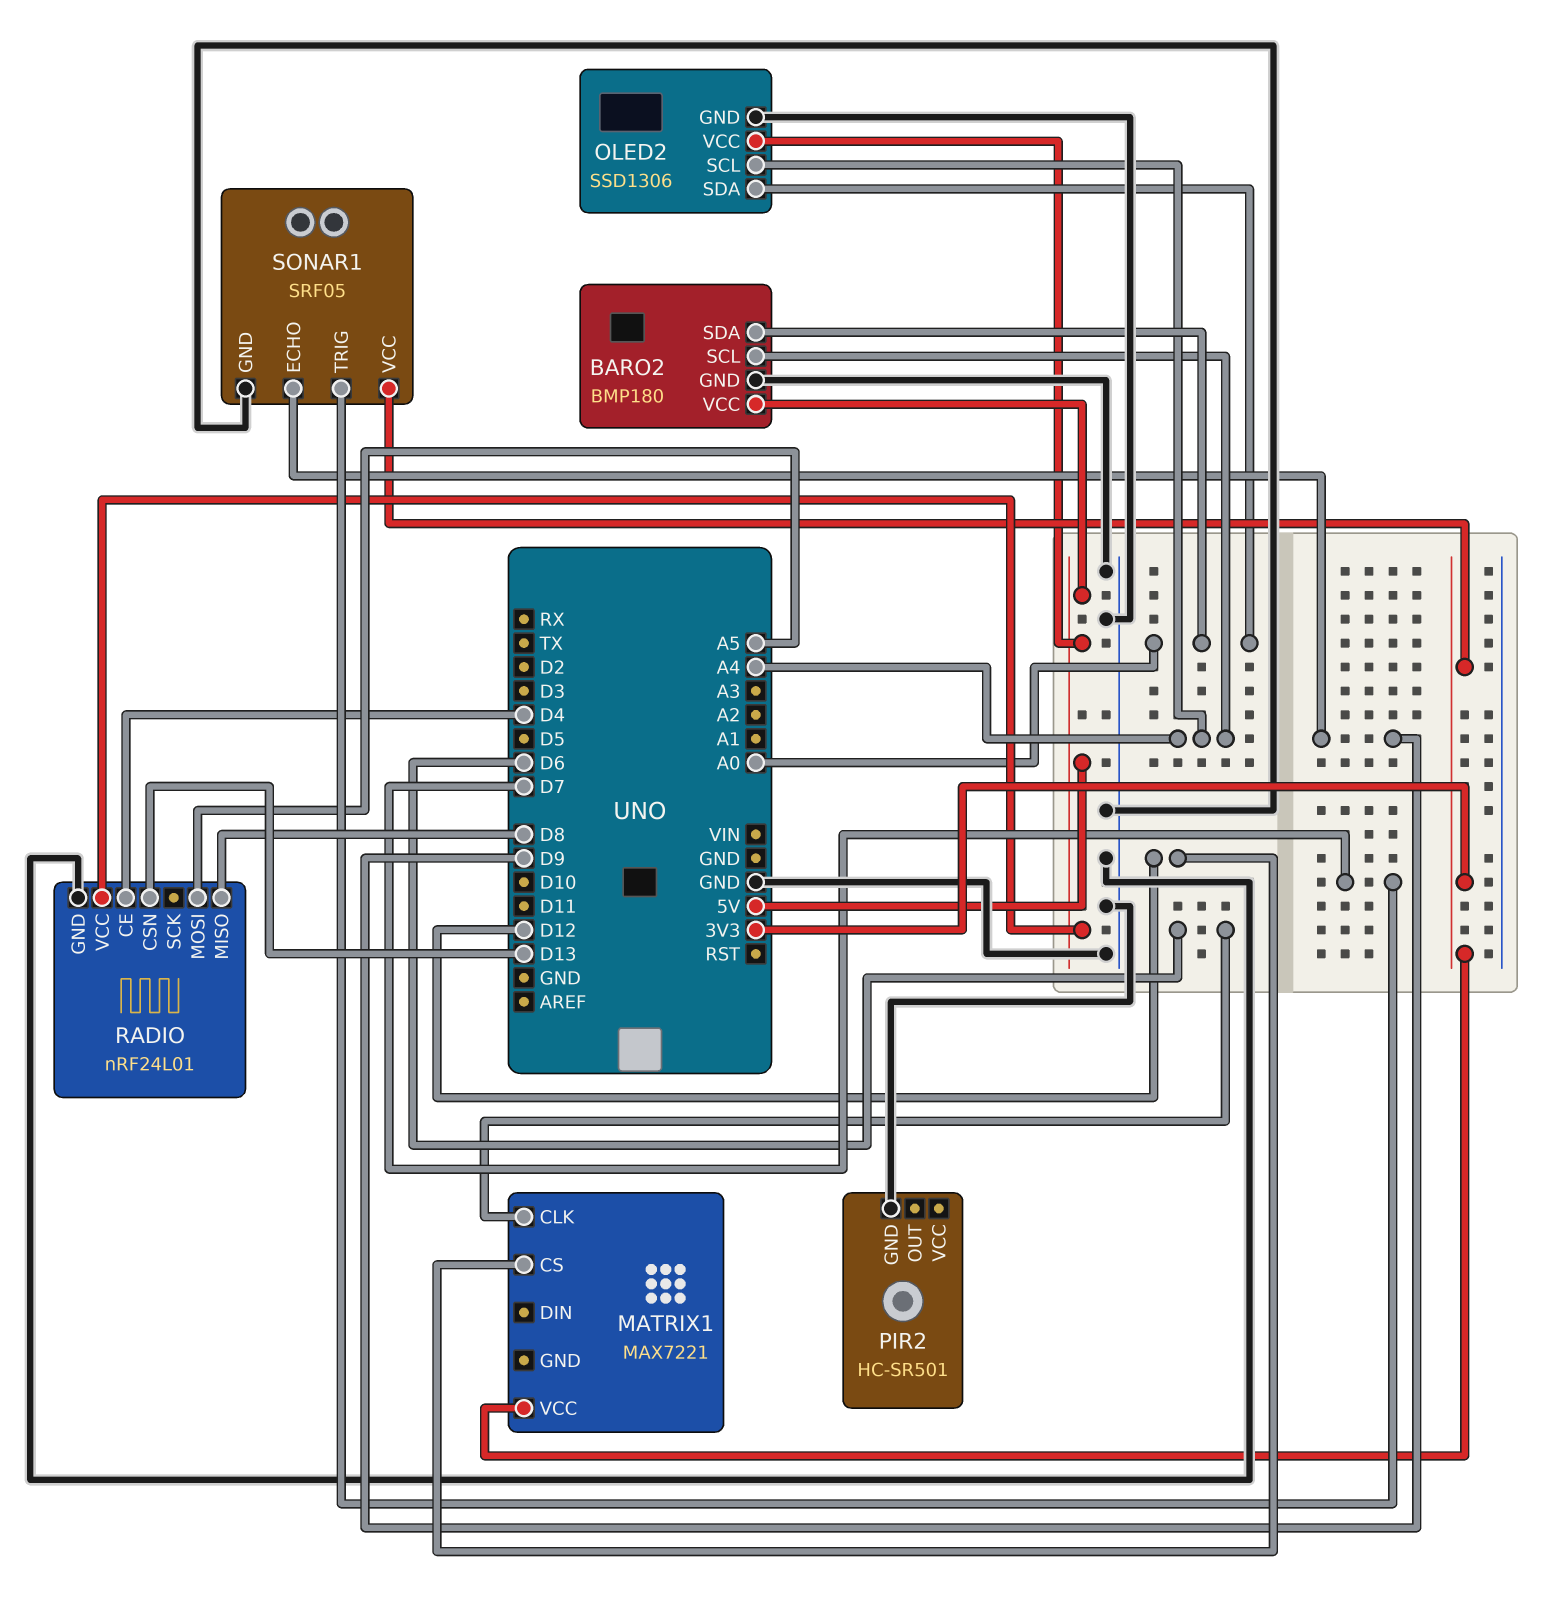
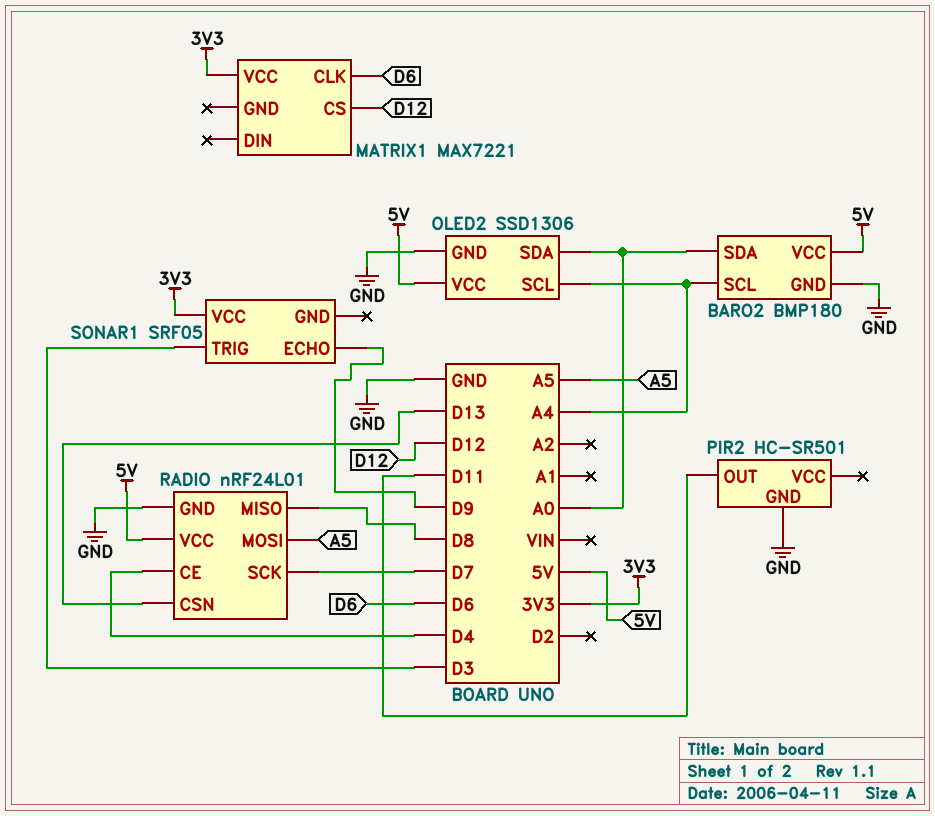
PIR2 pin OUT: none -> D11
RADIO pin SCK: none -> D7
SONAR1 pin GND: GND -> none
SONAR1 pin TRIG: D7 -> D3

